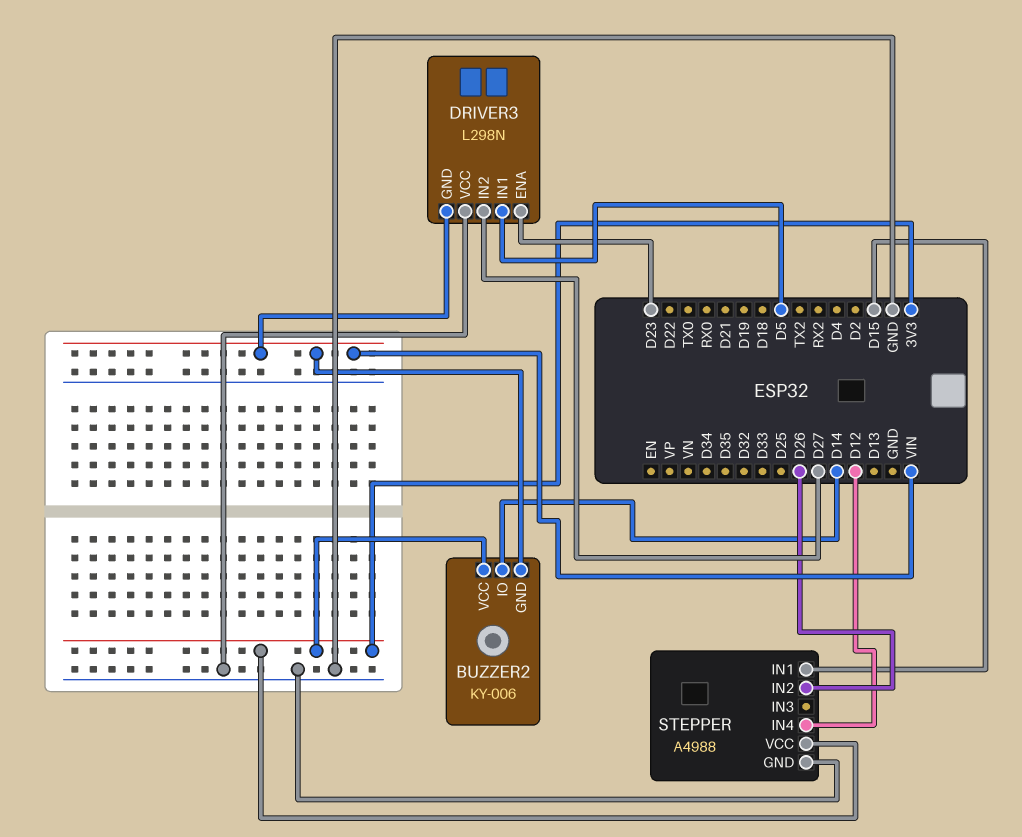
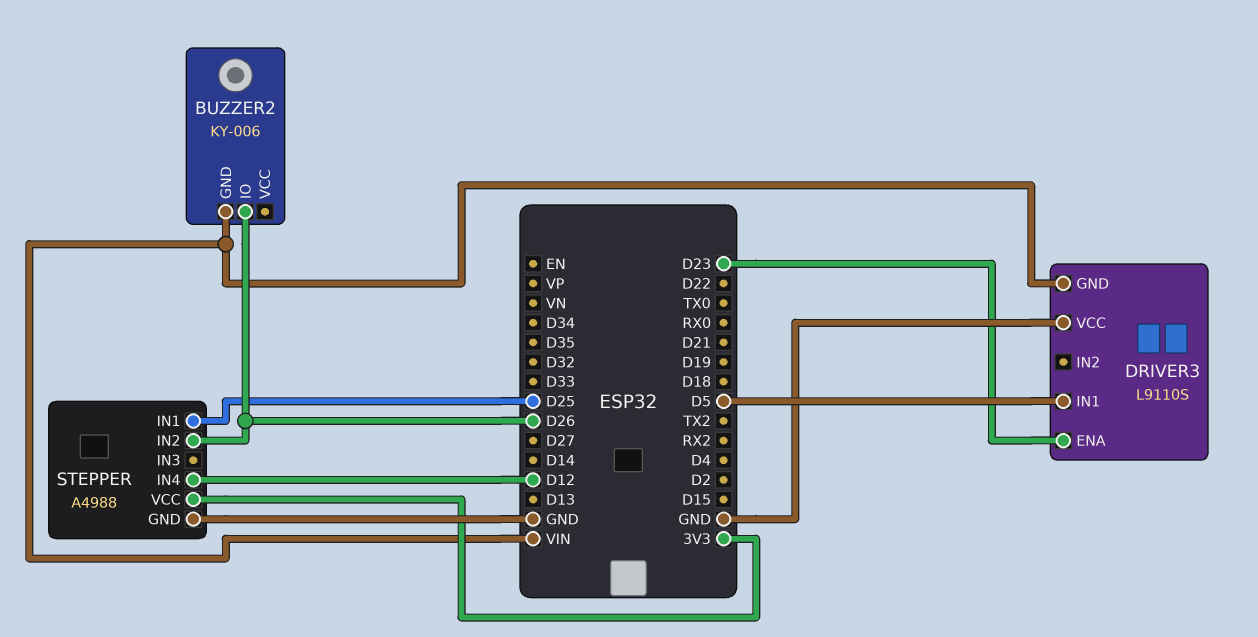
BUZZER2 pin IO: D14 -> D26
BUZZER2 pin VCC: 3V3 -> none
DRIVER3: L298N -> L9110S
DRIVER3 pin IN2: D27 -> none
STEPPER pin IN1: D15 -> D25

